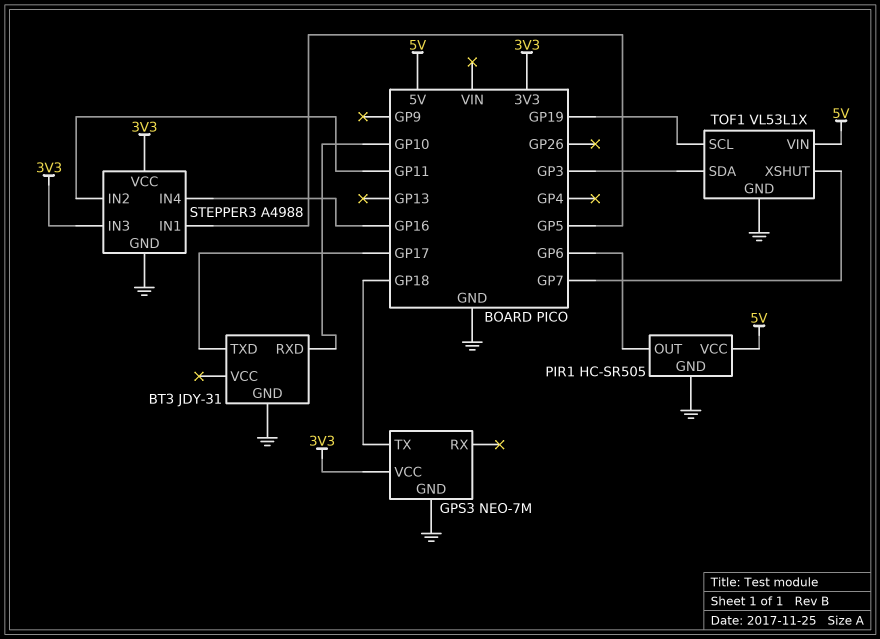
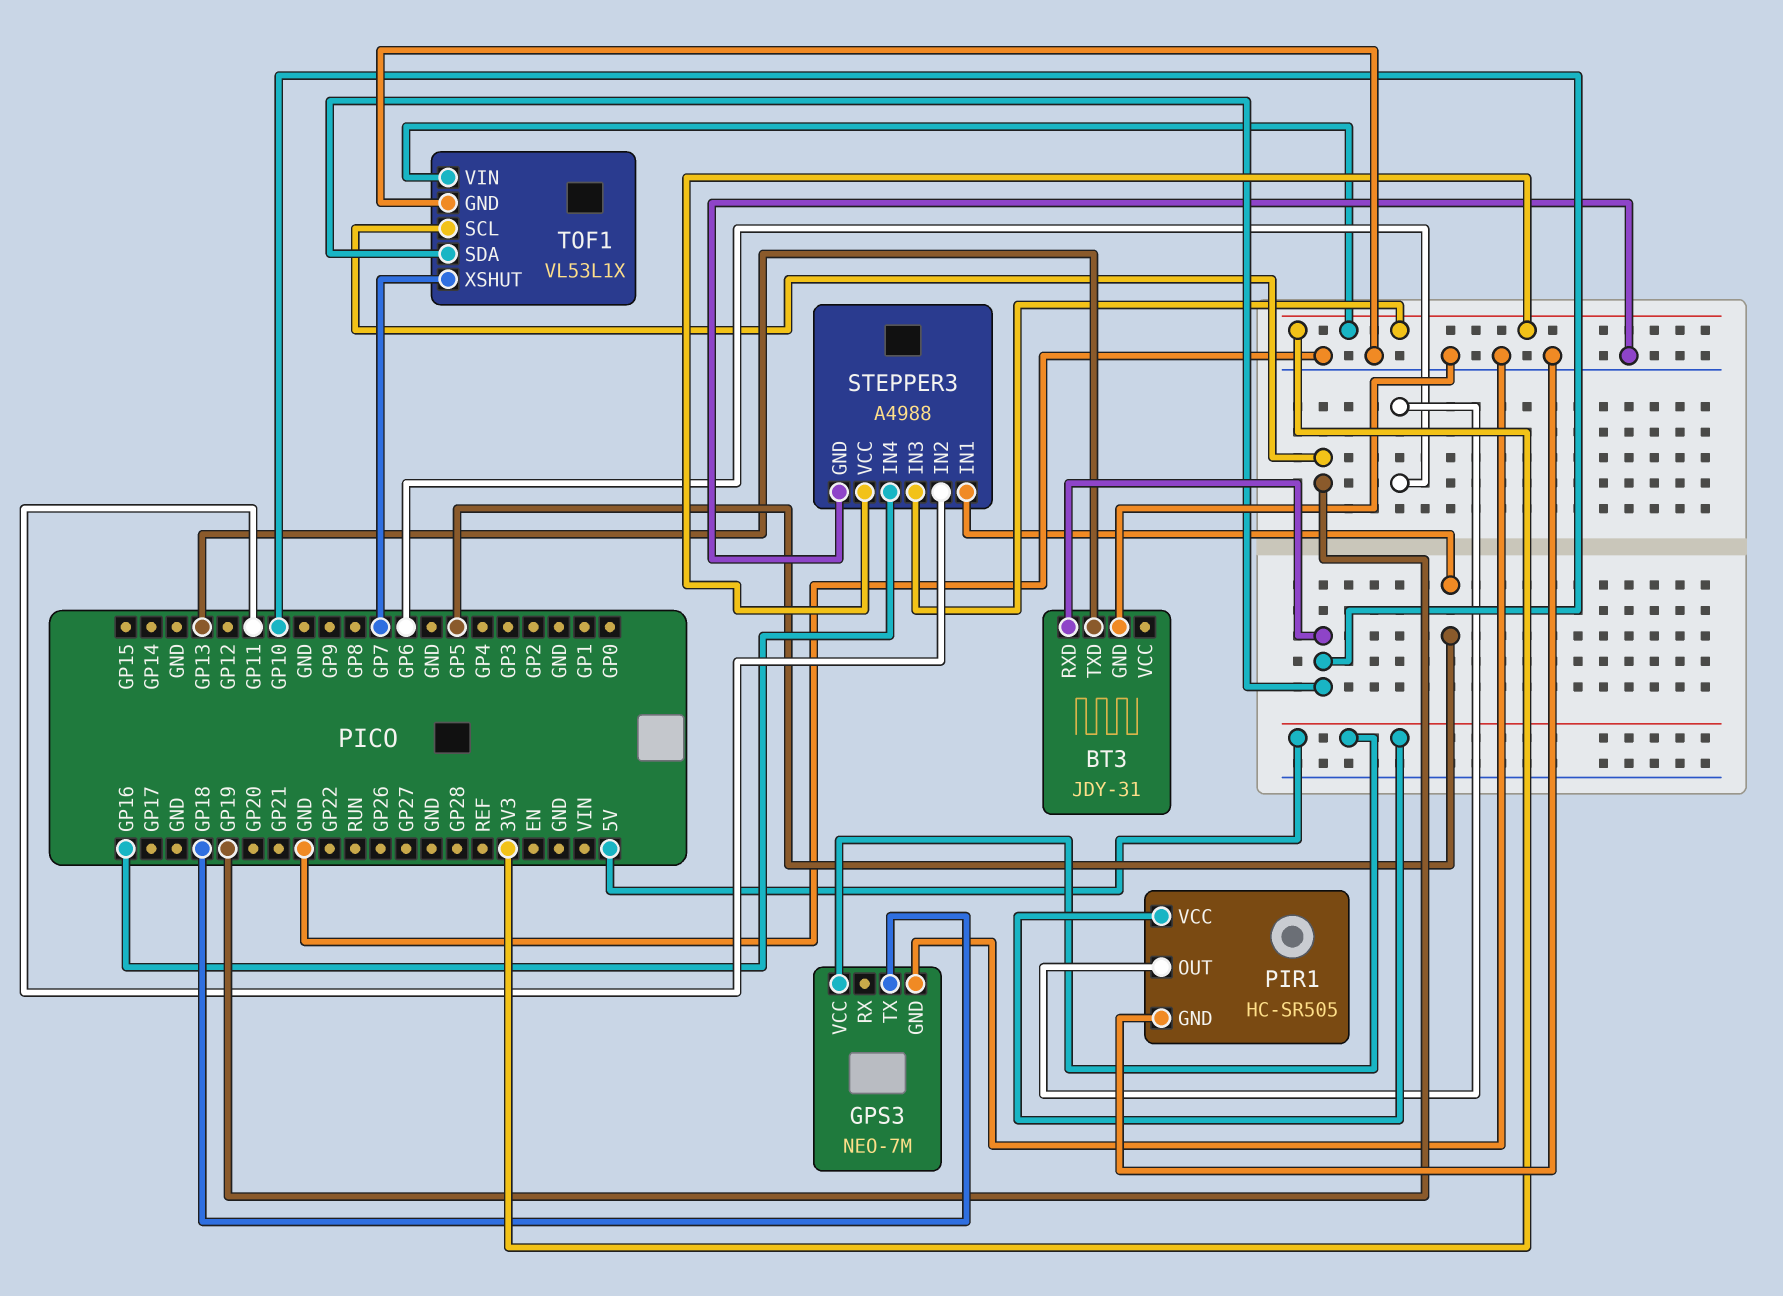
BT3 pin TXD: GP17 -> GP13
GPS3 pin VCC: 3V3 -> 5V
TOF1 pin SDA: GP3 -> GP10
TOF1 pin VIN: 5V -> 3V3

